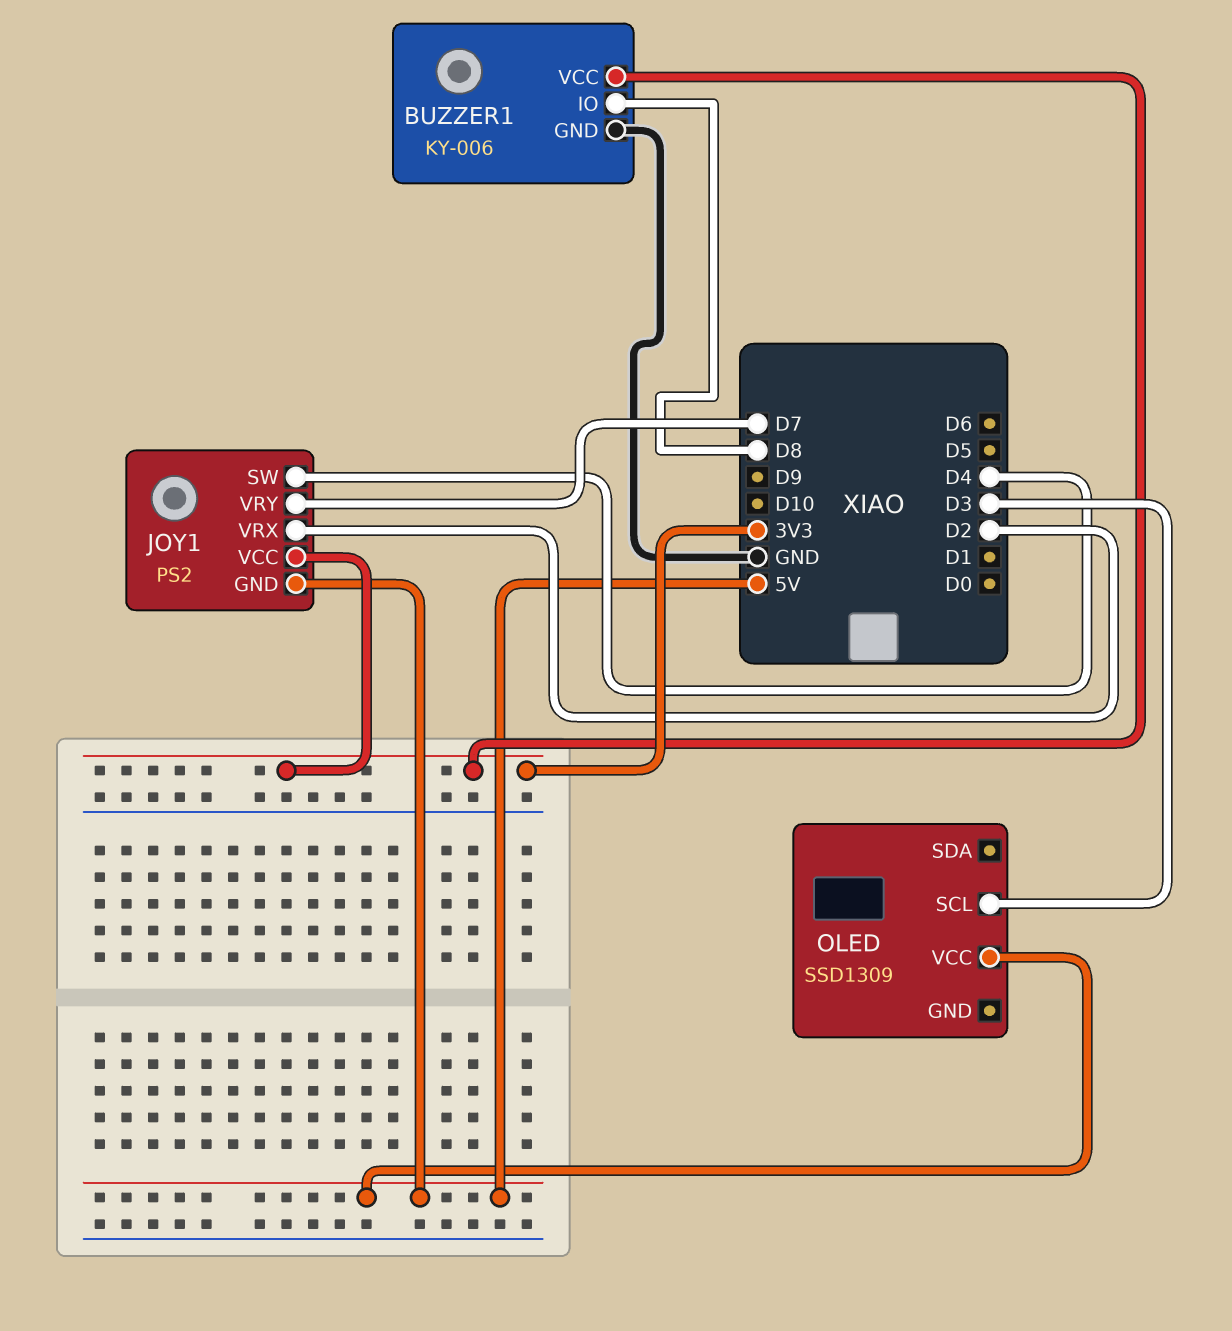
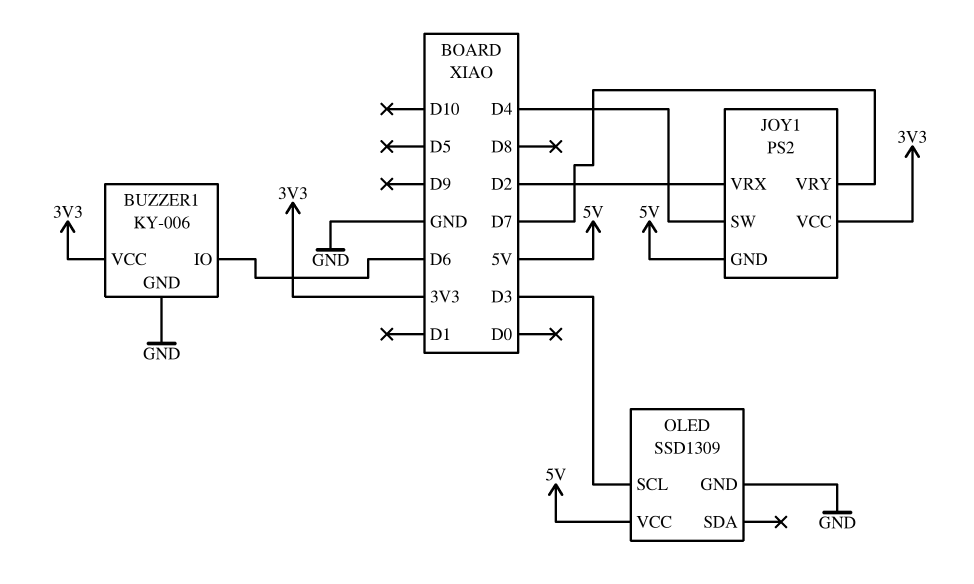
BUZZER1 pin IO: D8 -> D6
OLED pin GND: none -> GND

